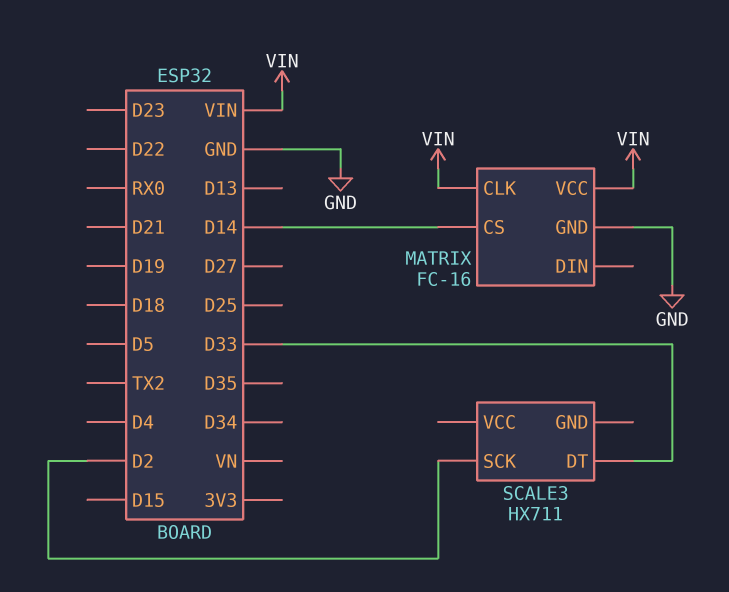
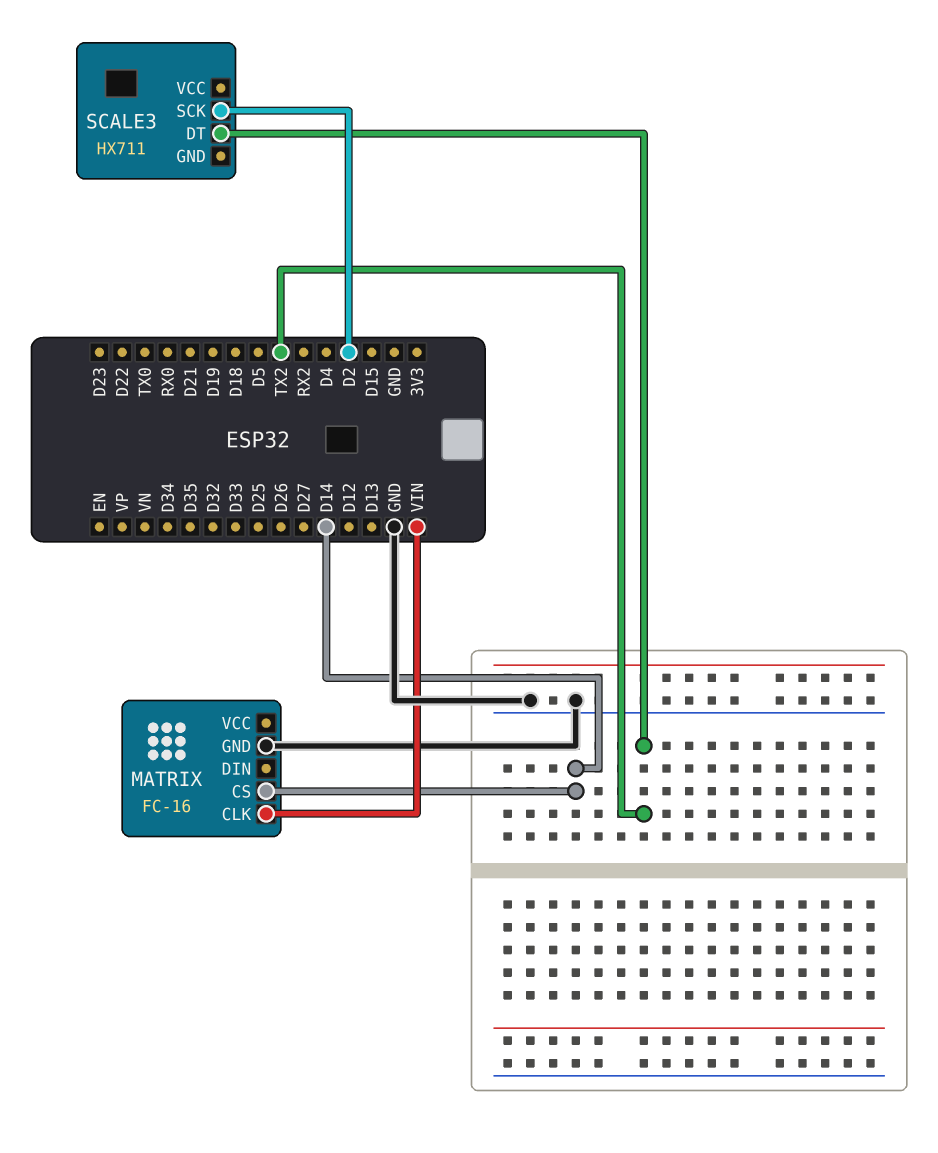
MATRIX pin VCC: VIN -> none
SCALE3 pin DT: D33 -> TX2

